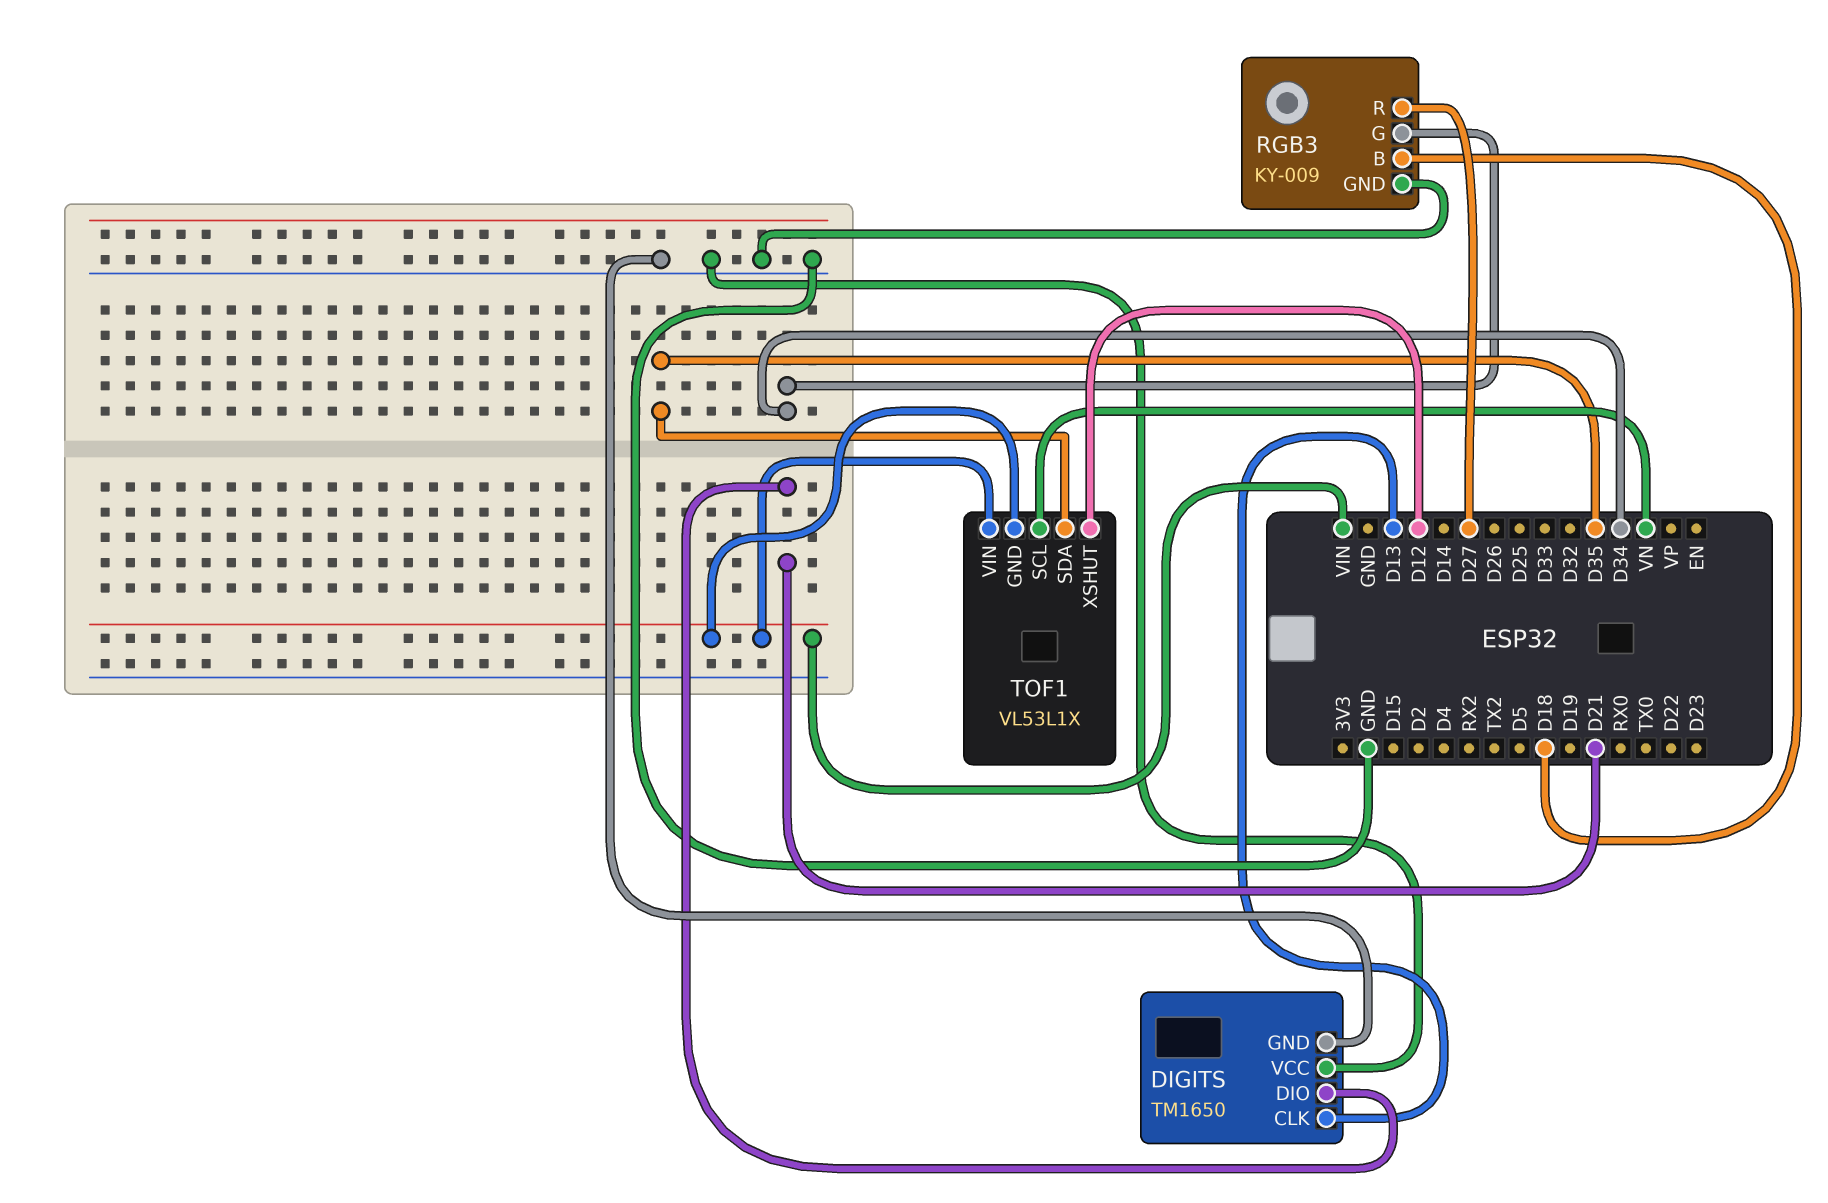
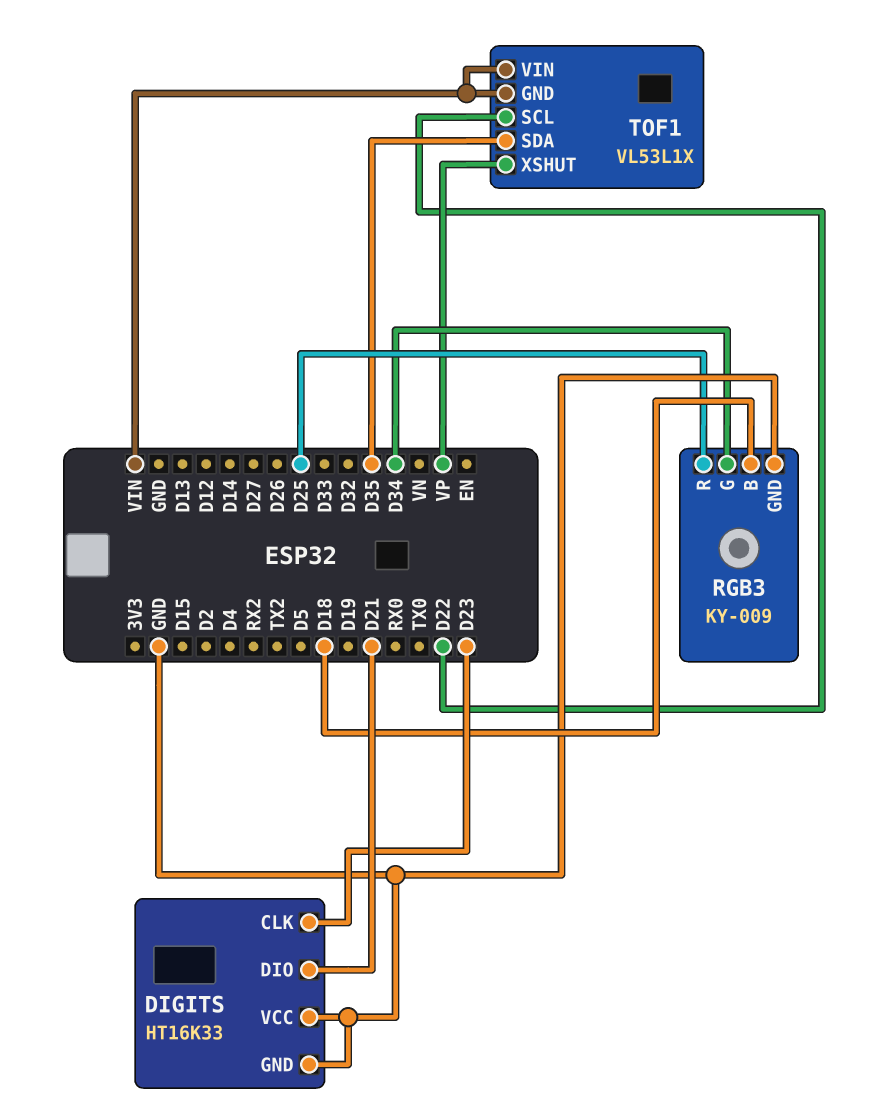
DIGITS: TM1650 -> HT16K33
DIGITS pin CLK: D13 -> D23
RGB3 pin R: D27 -> D25
TOF1 pin SCL: VN -> D22
TOF1 pin XSHUT: D12 -> VP

